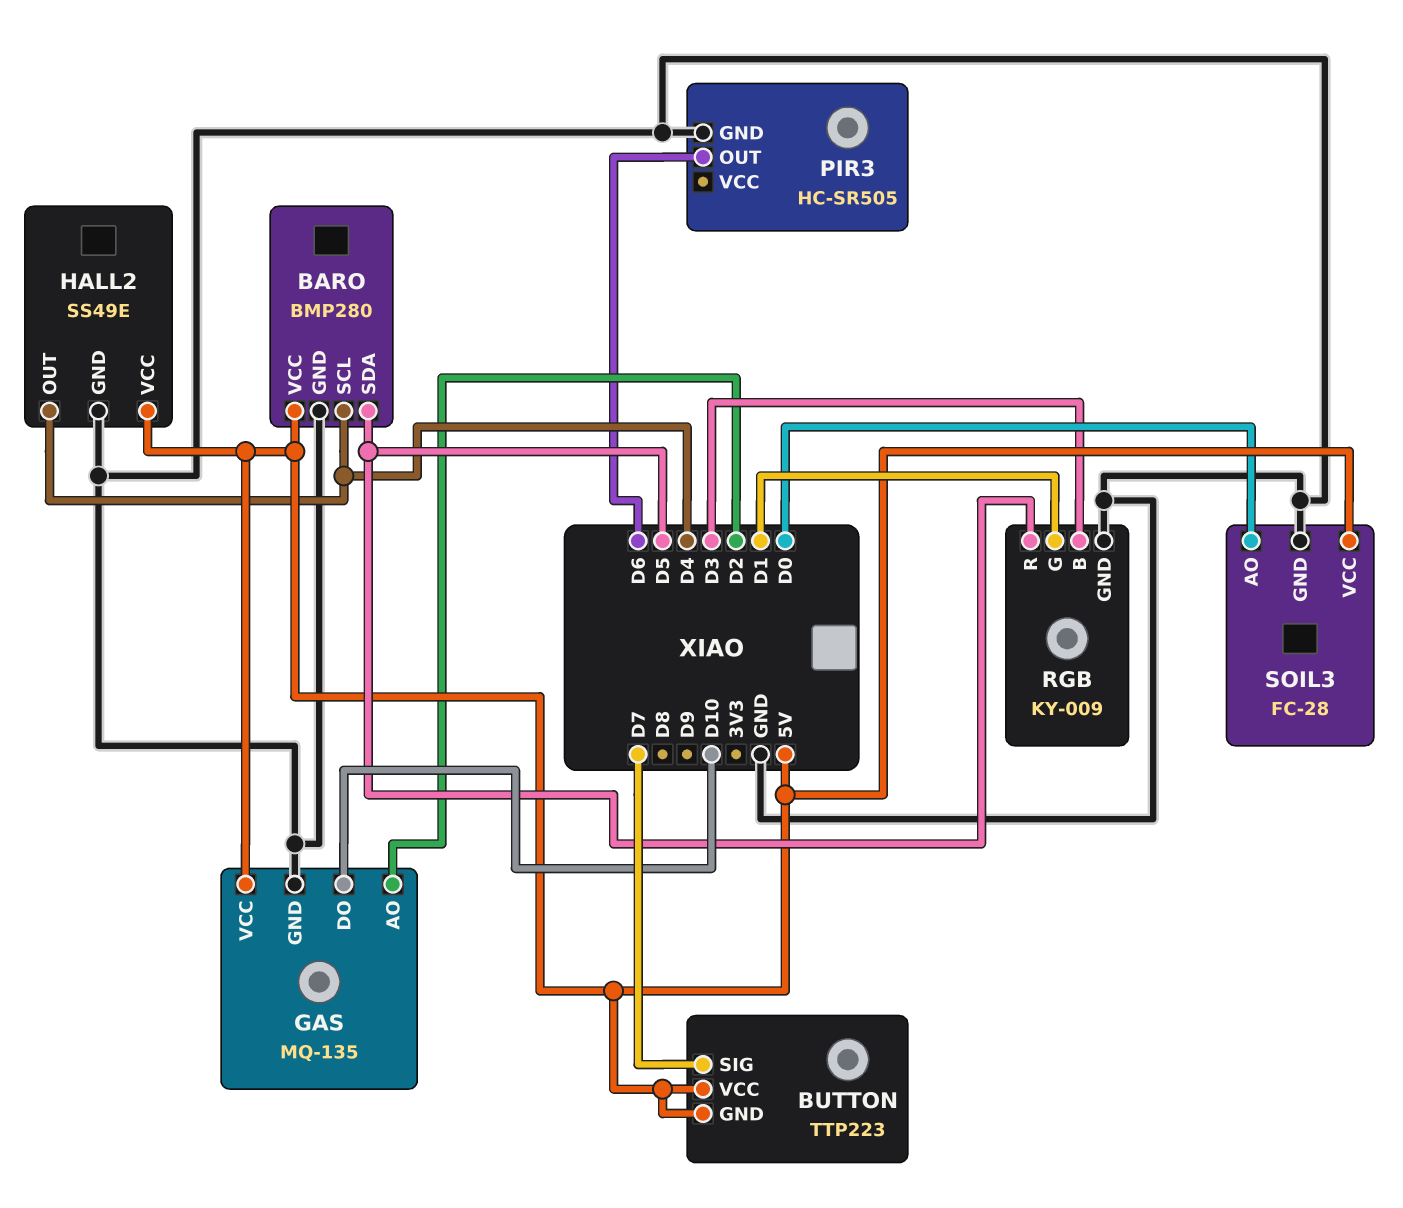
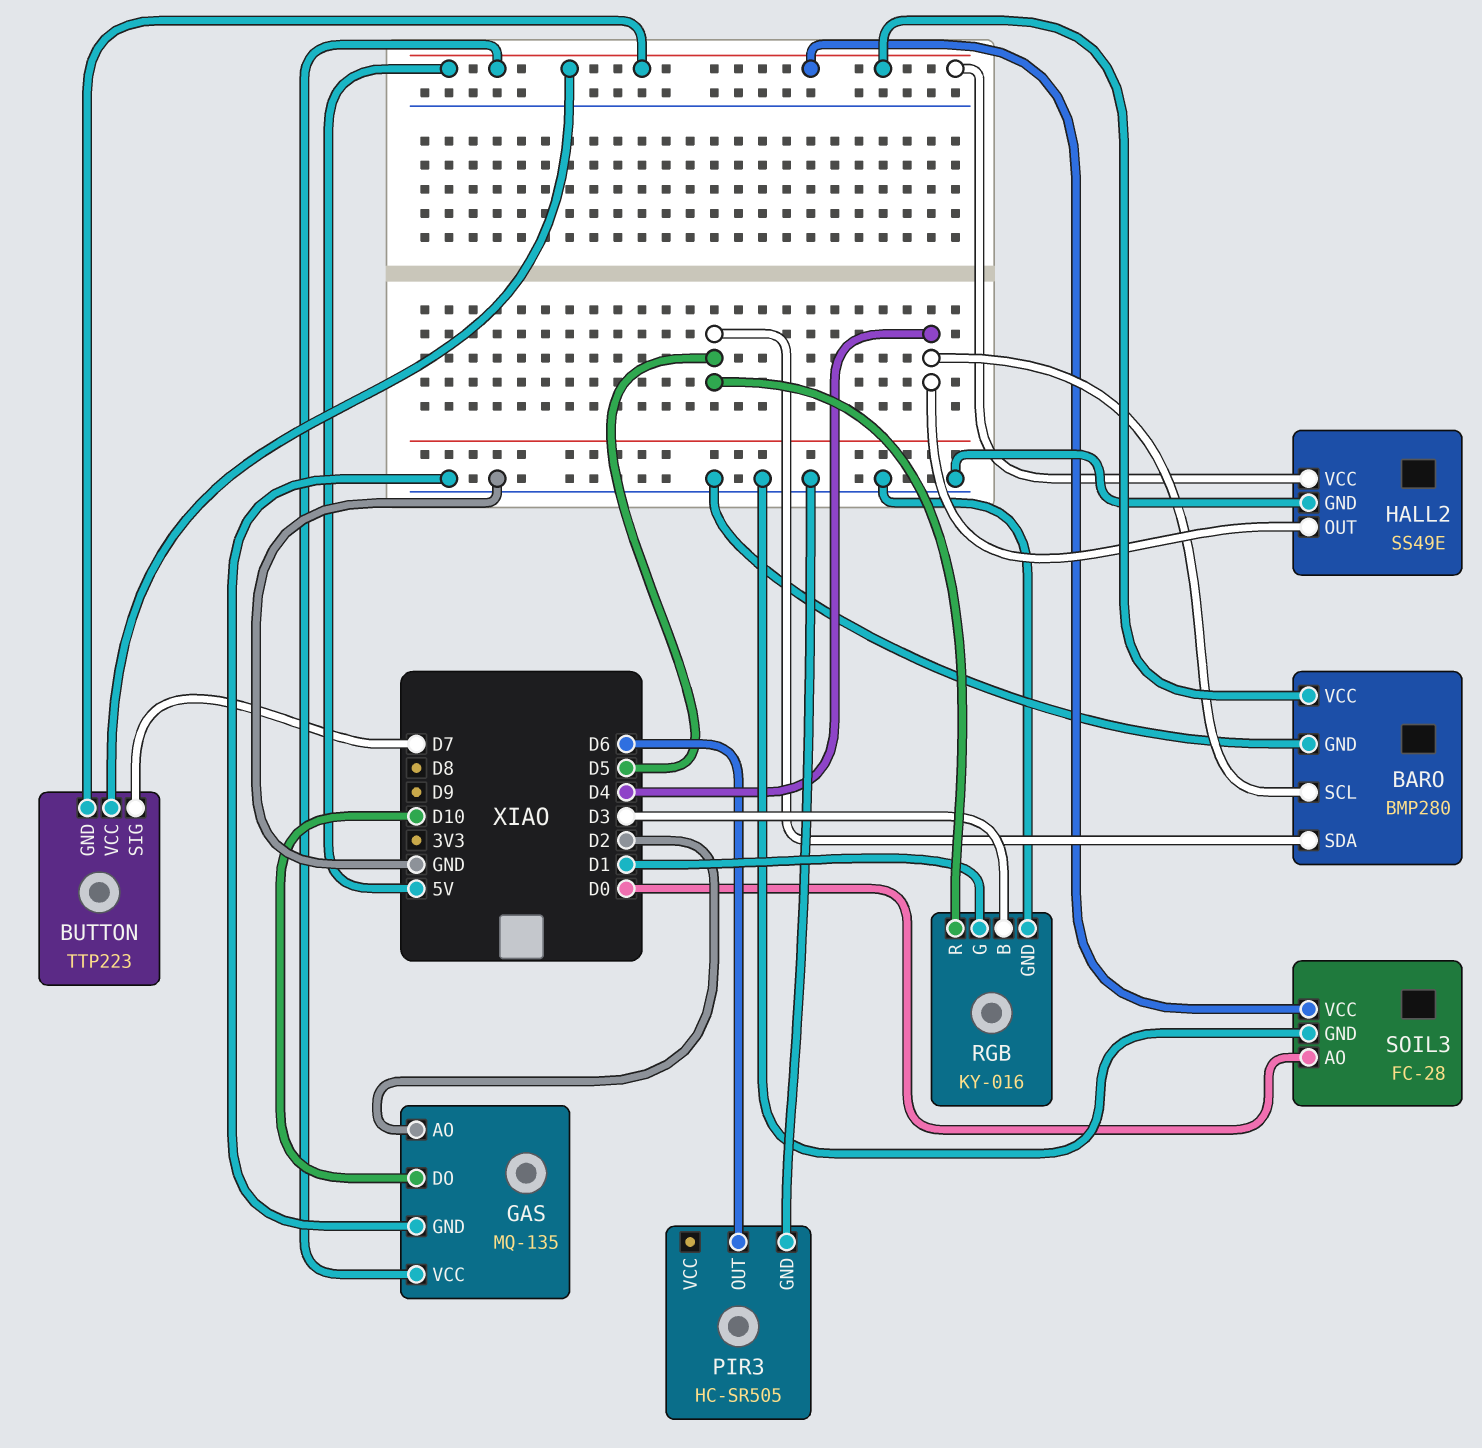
RGB: KY-009 -> KY-016

